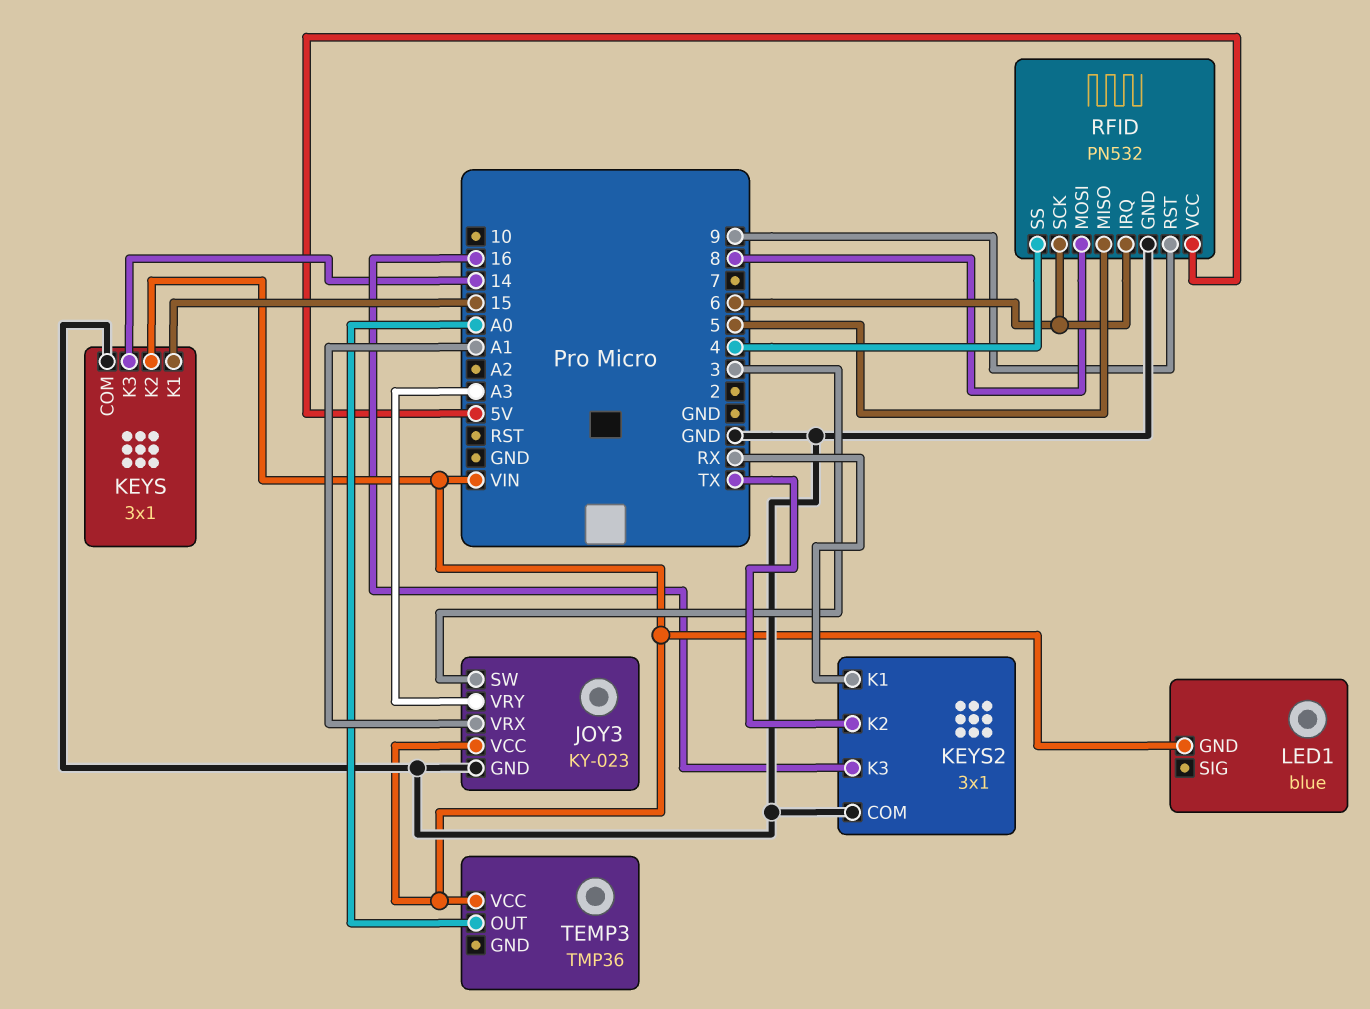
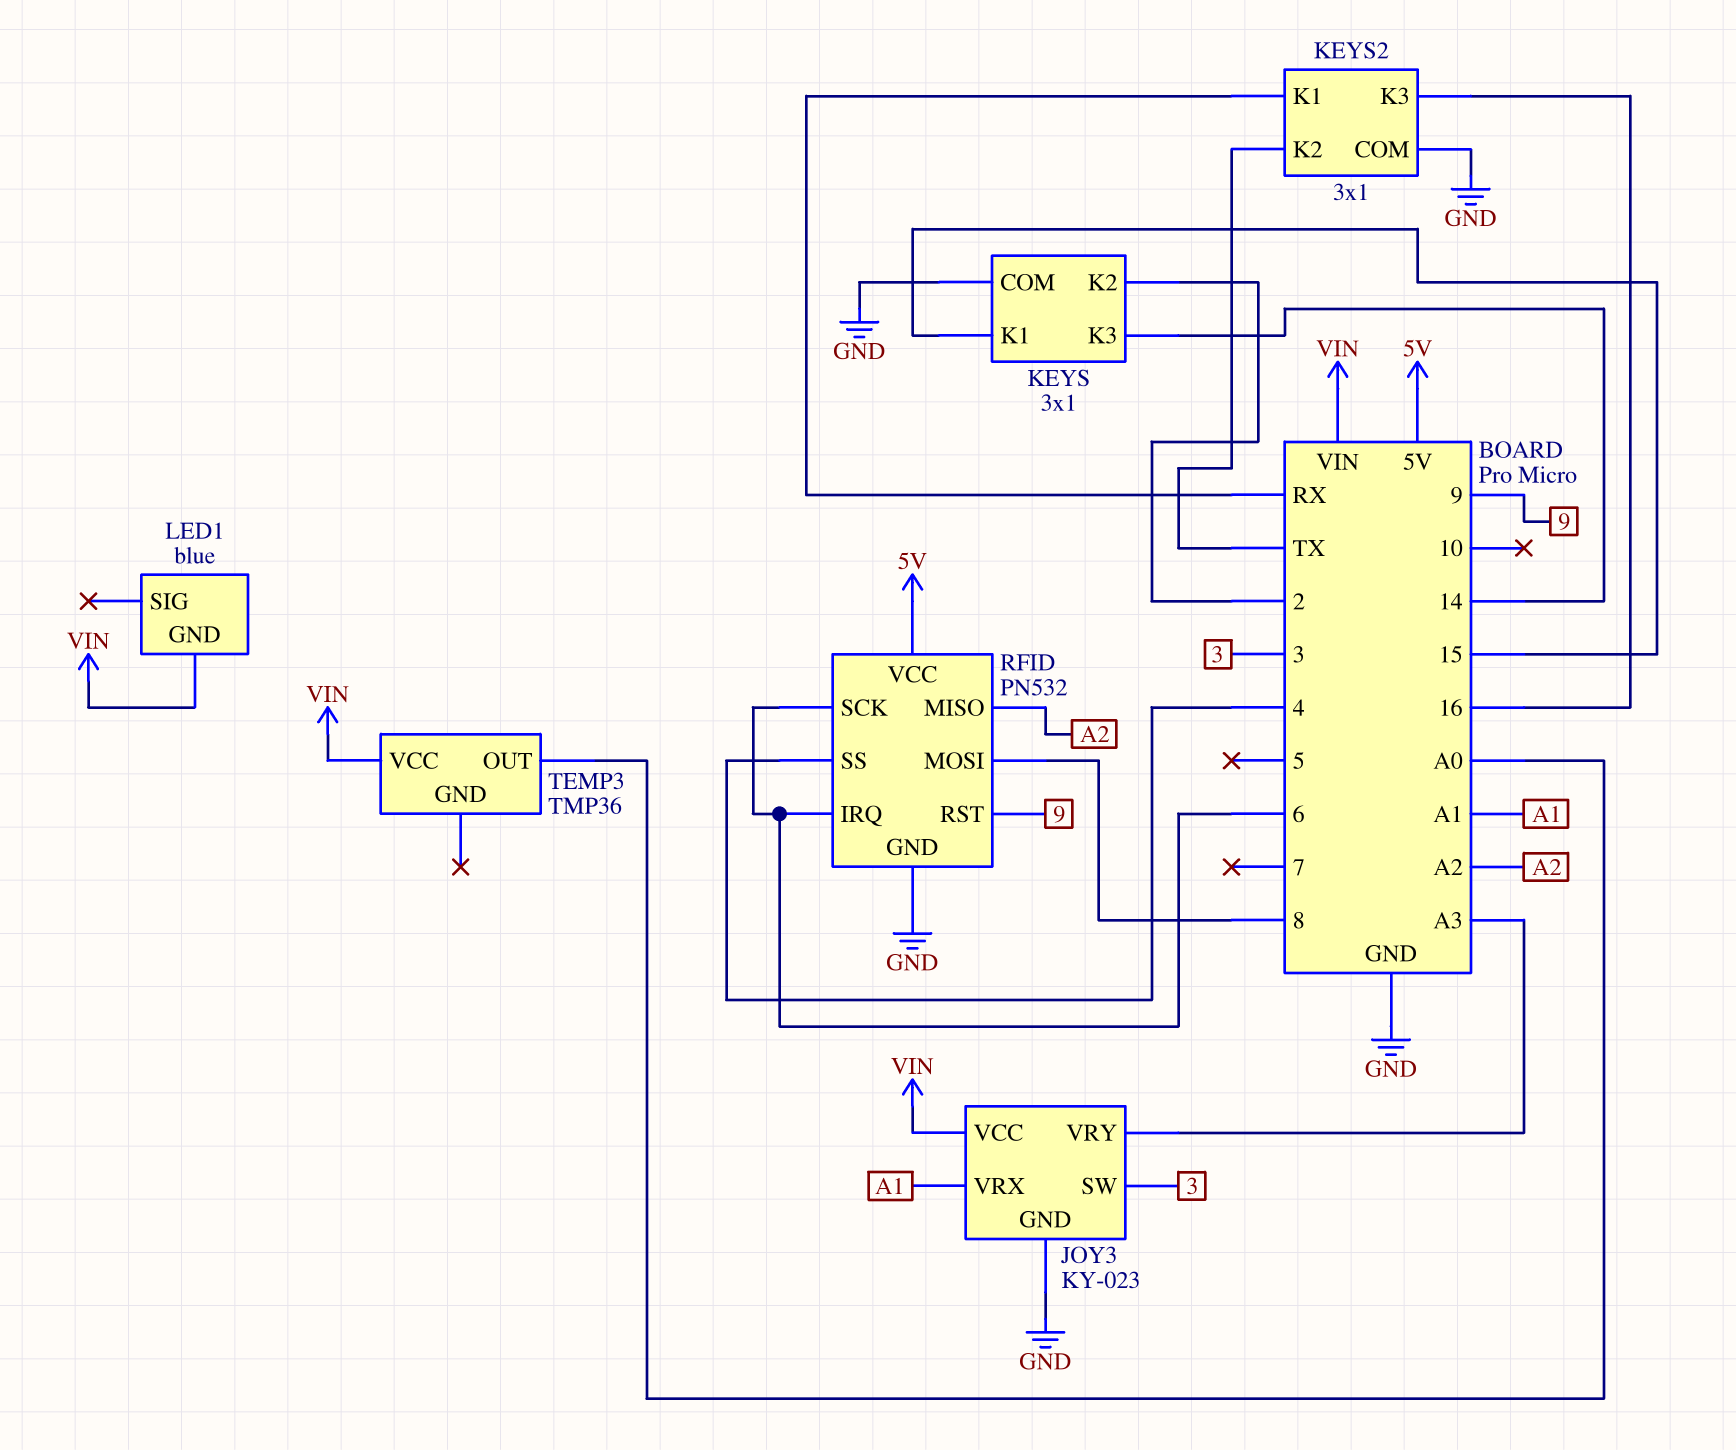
KEYS pin K2: VIN -> 2
RFID pin MISO: 5 -> A2

